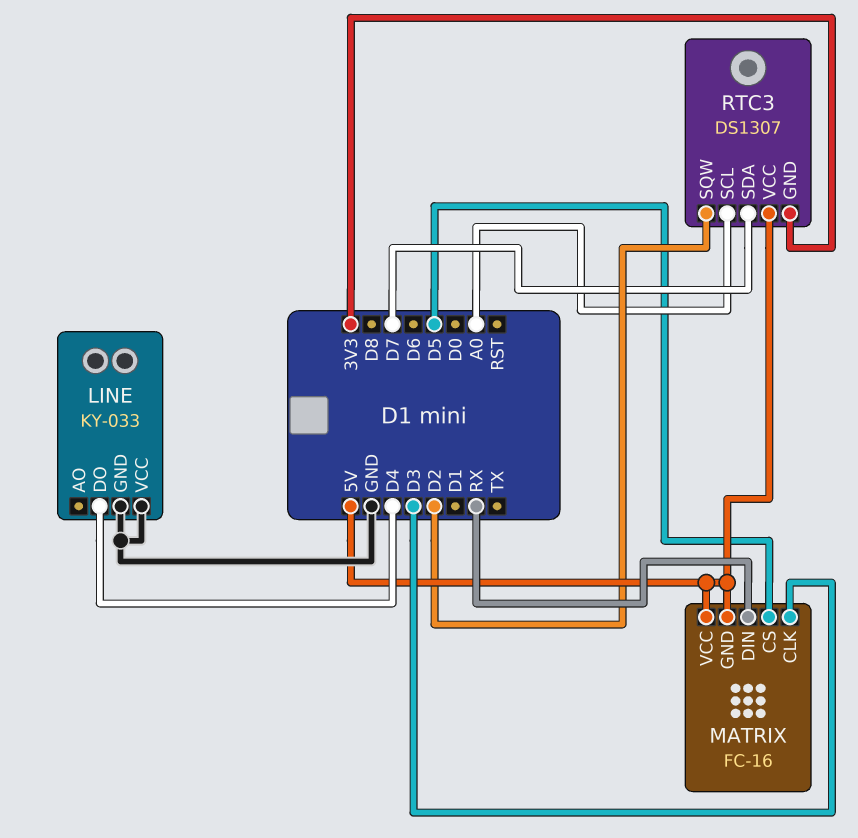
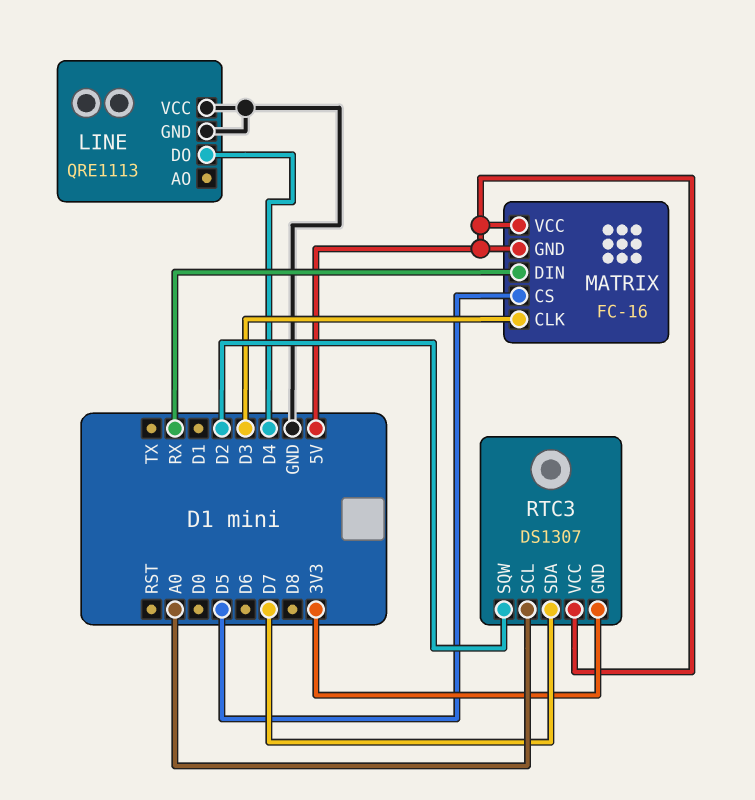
LINE: KY-033 -> QRE1113

